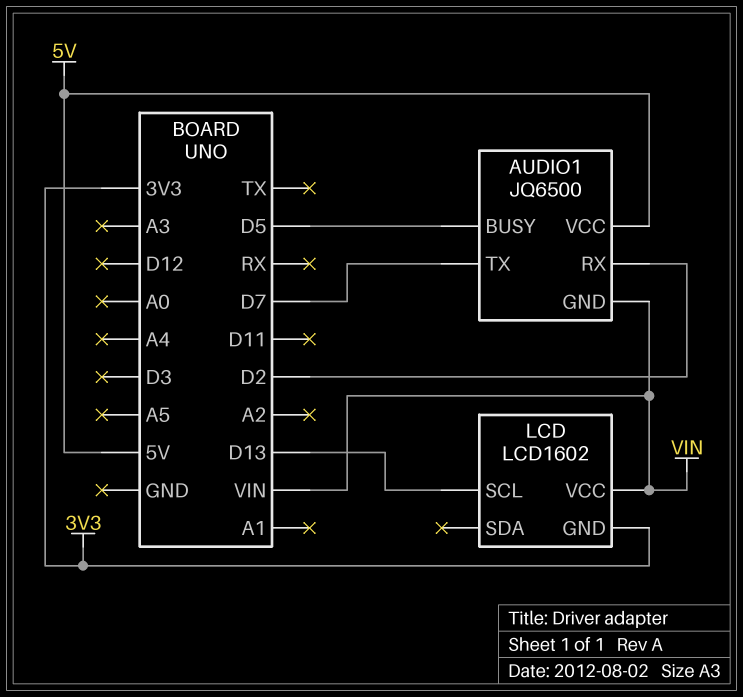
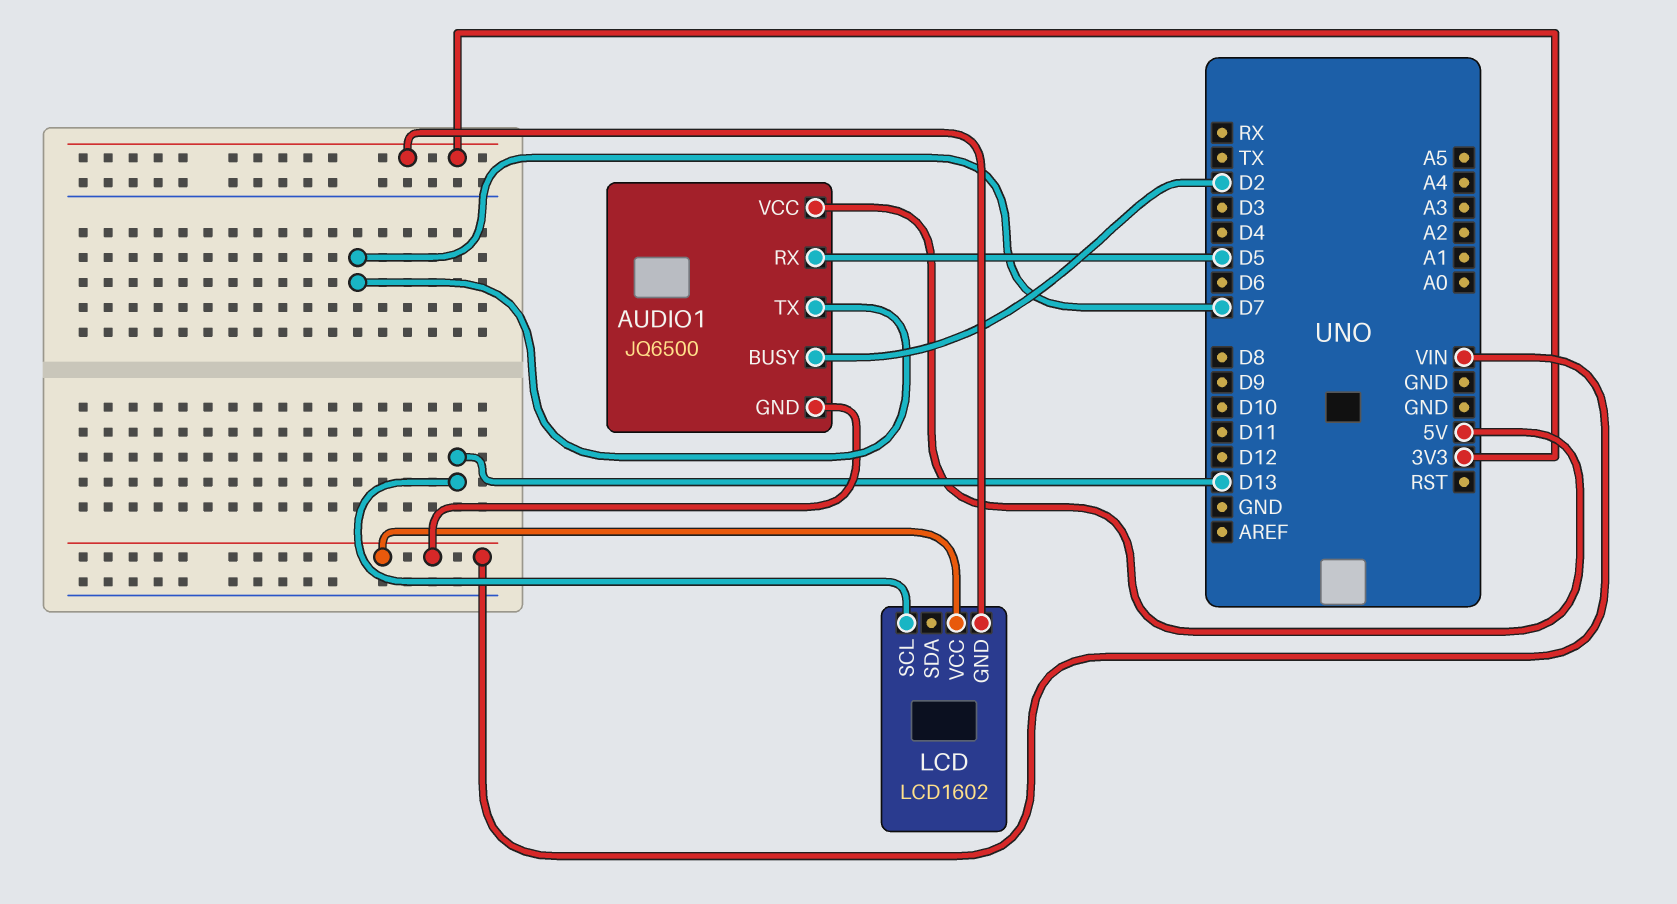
AUDIO1 pin BUSY: D5 -> D2
AUDIO1 pin RX: D2 -> D5

